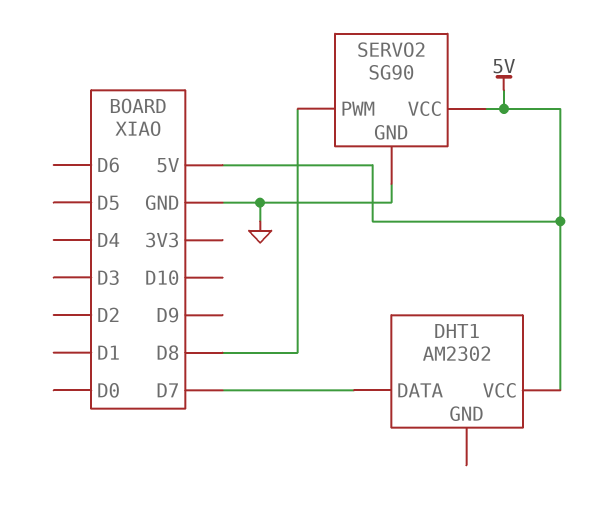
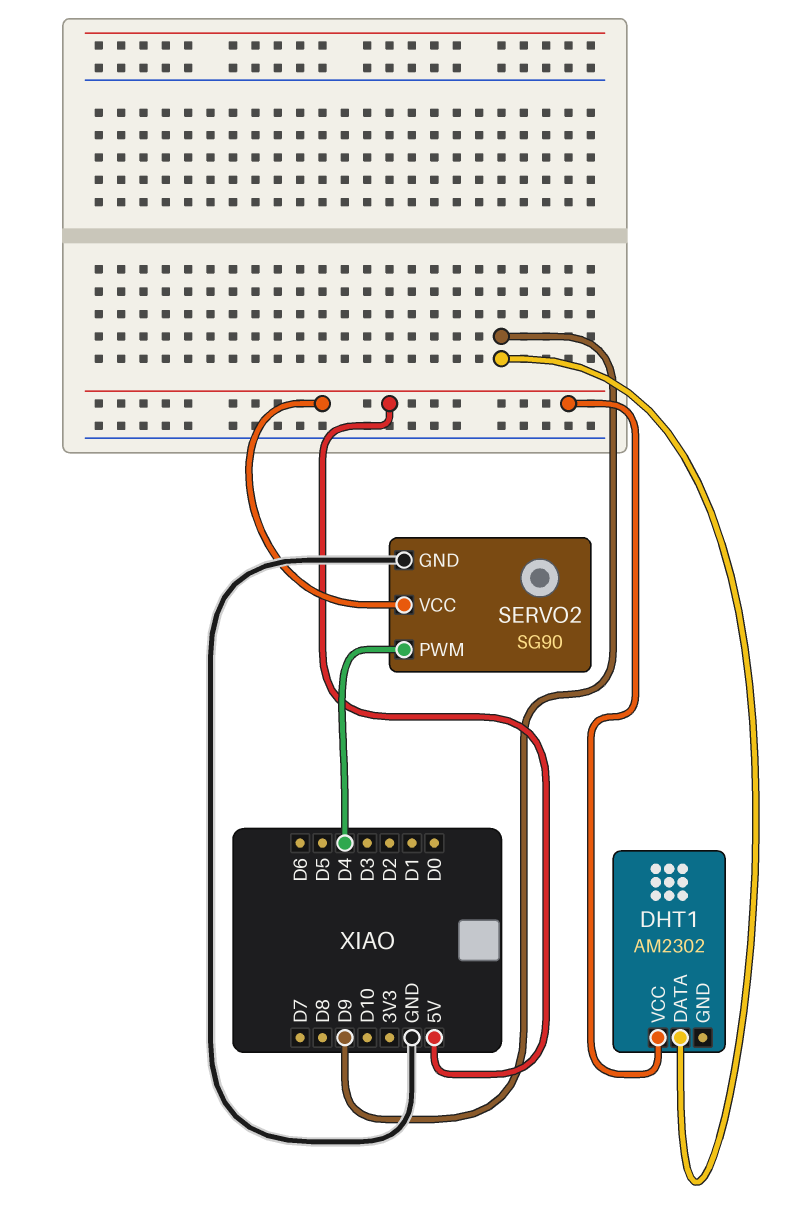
DHT1 pin DATA: D7 -> D9
SERVO2 pin PWM: D8 -> D4

